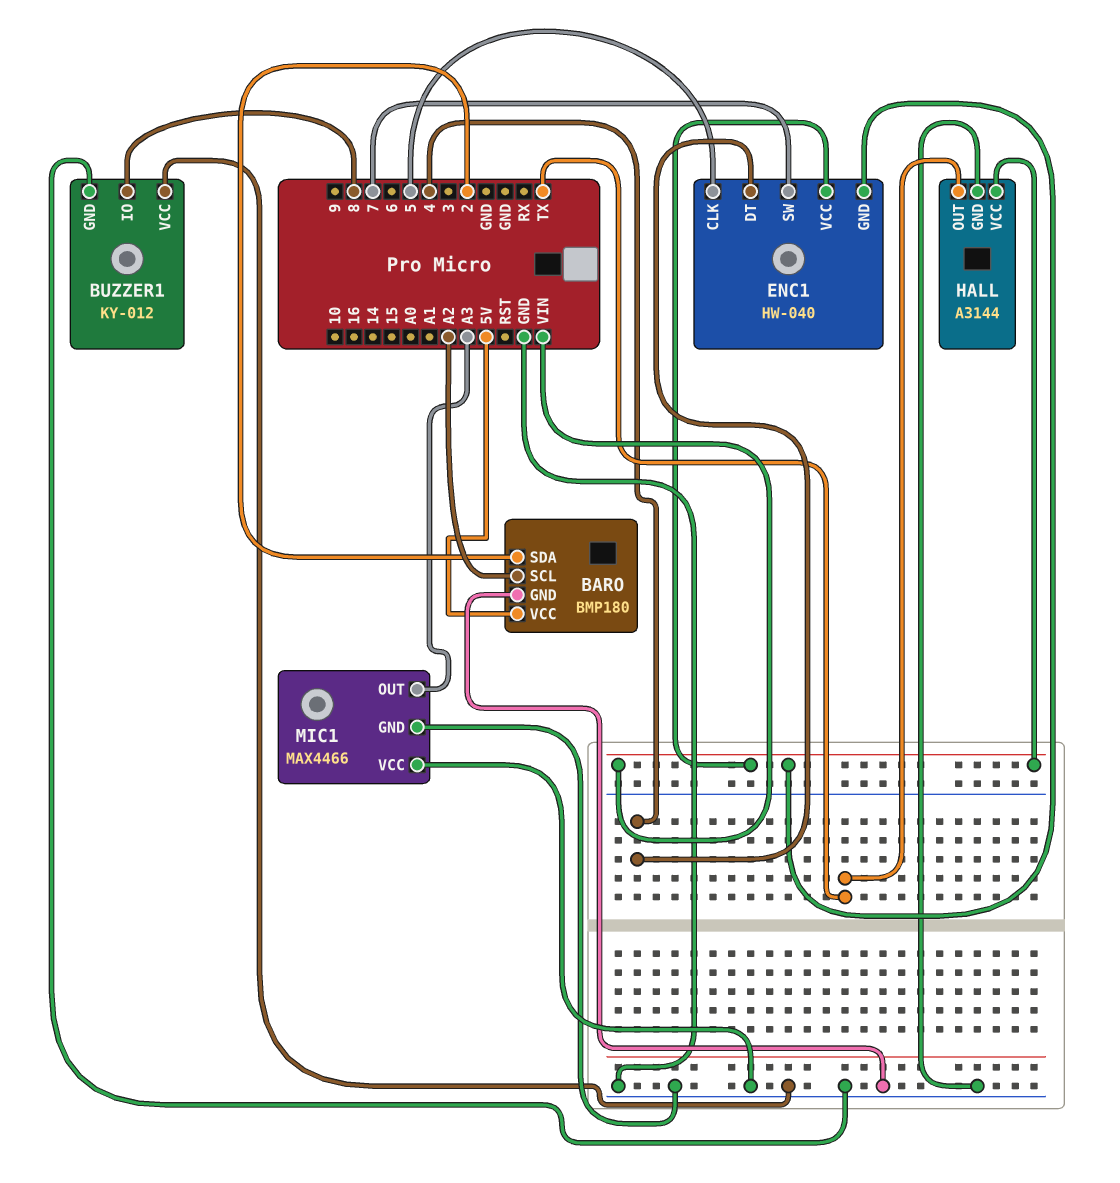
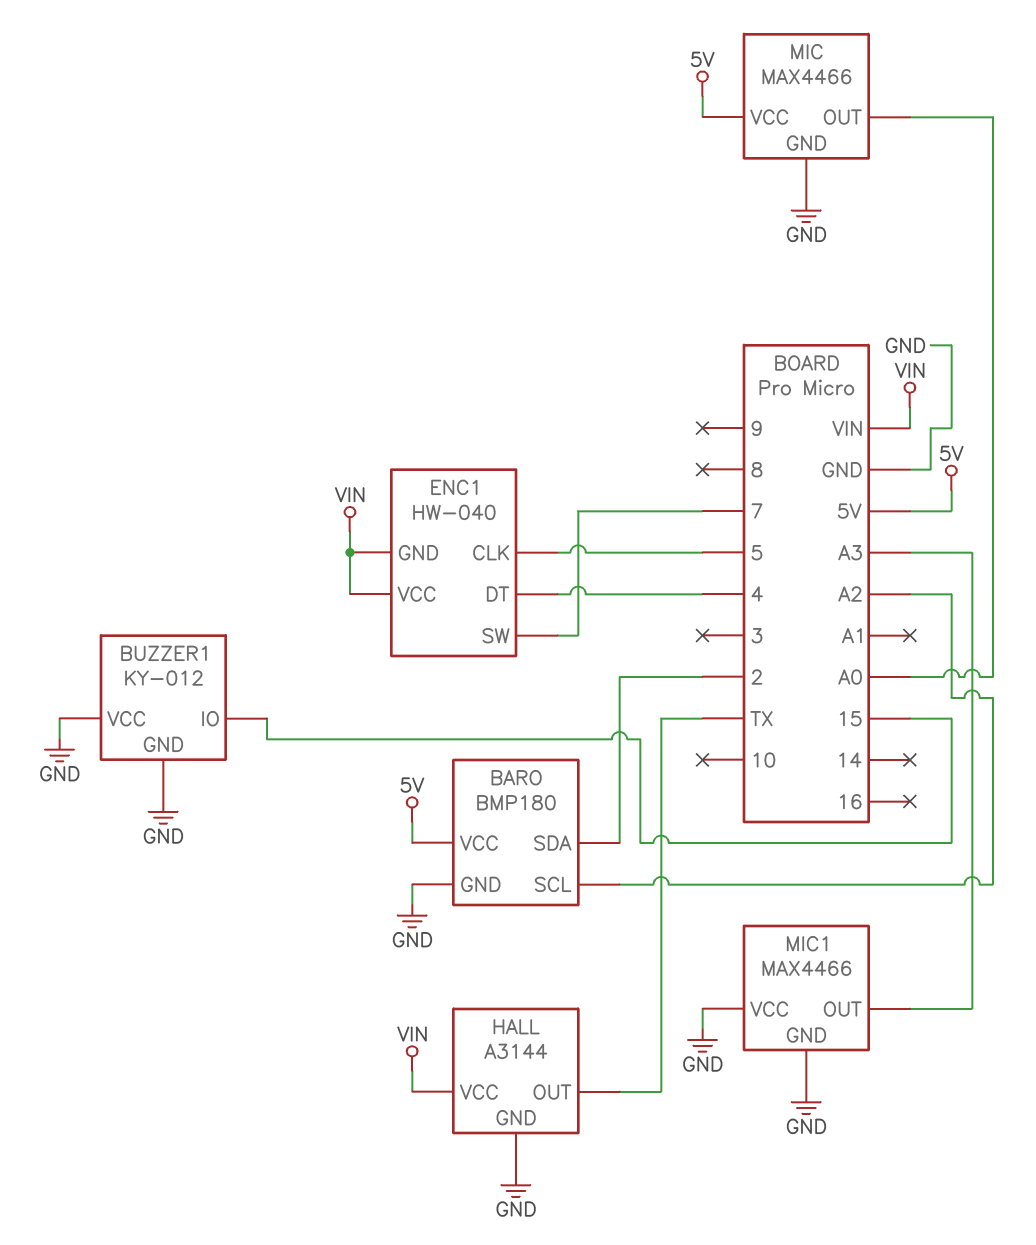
BUZZER1 pin IO: 8 -> 15
MIC: none -> MAX4466
MIC pin GND: none -> GND
MIC pin OUT: none -> A0
MIC pin VCC: none -> 5V

